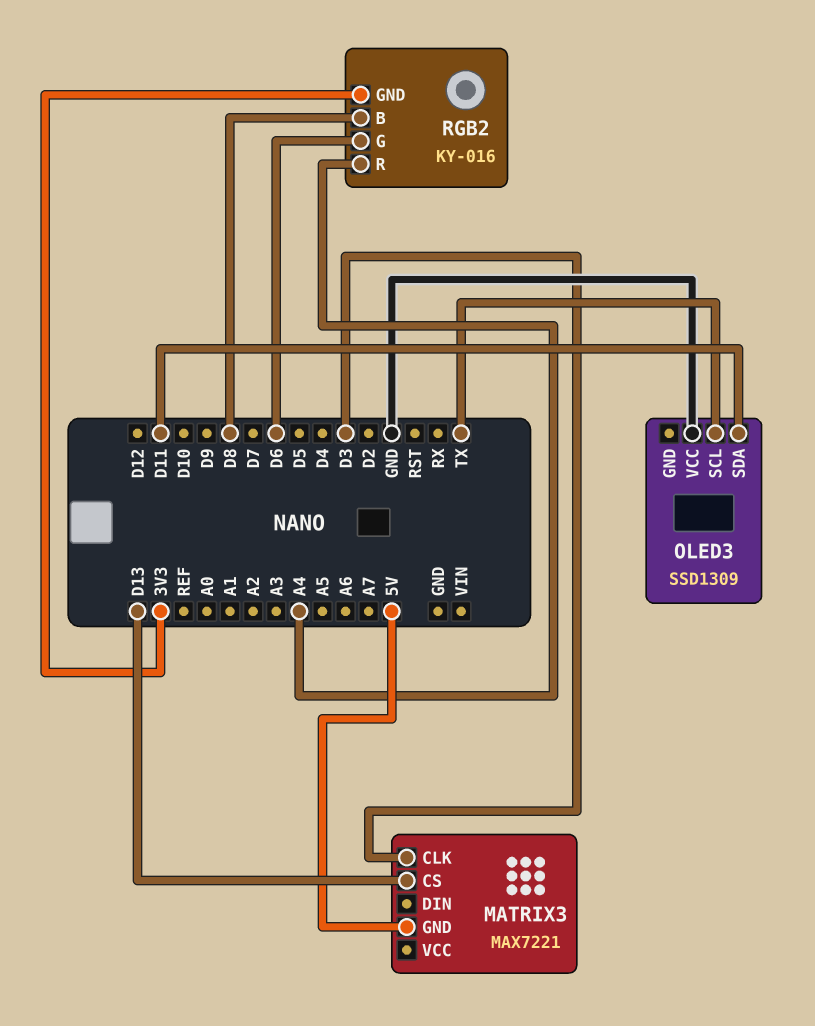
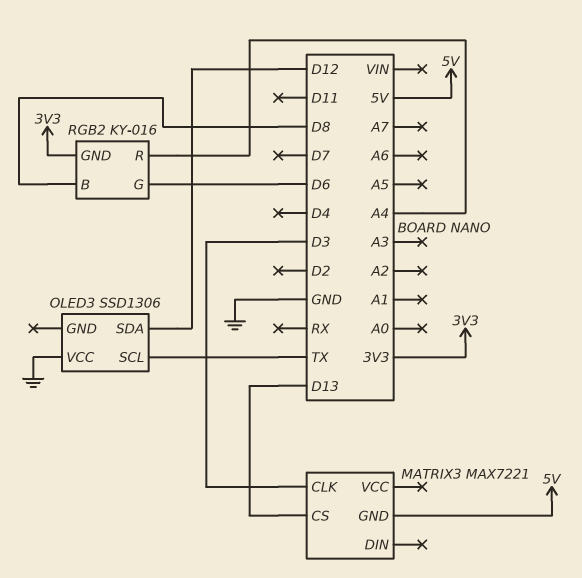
OLED3: SSD1309 -> SSD1306
OLED3 pin SDA: D11 -> D12

